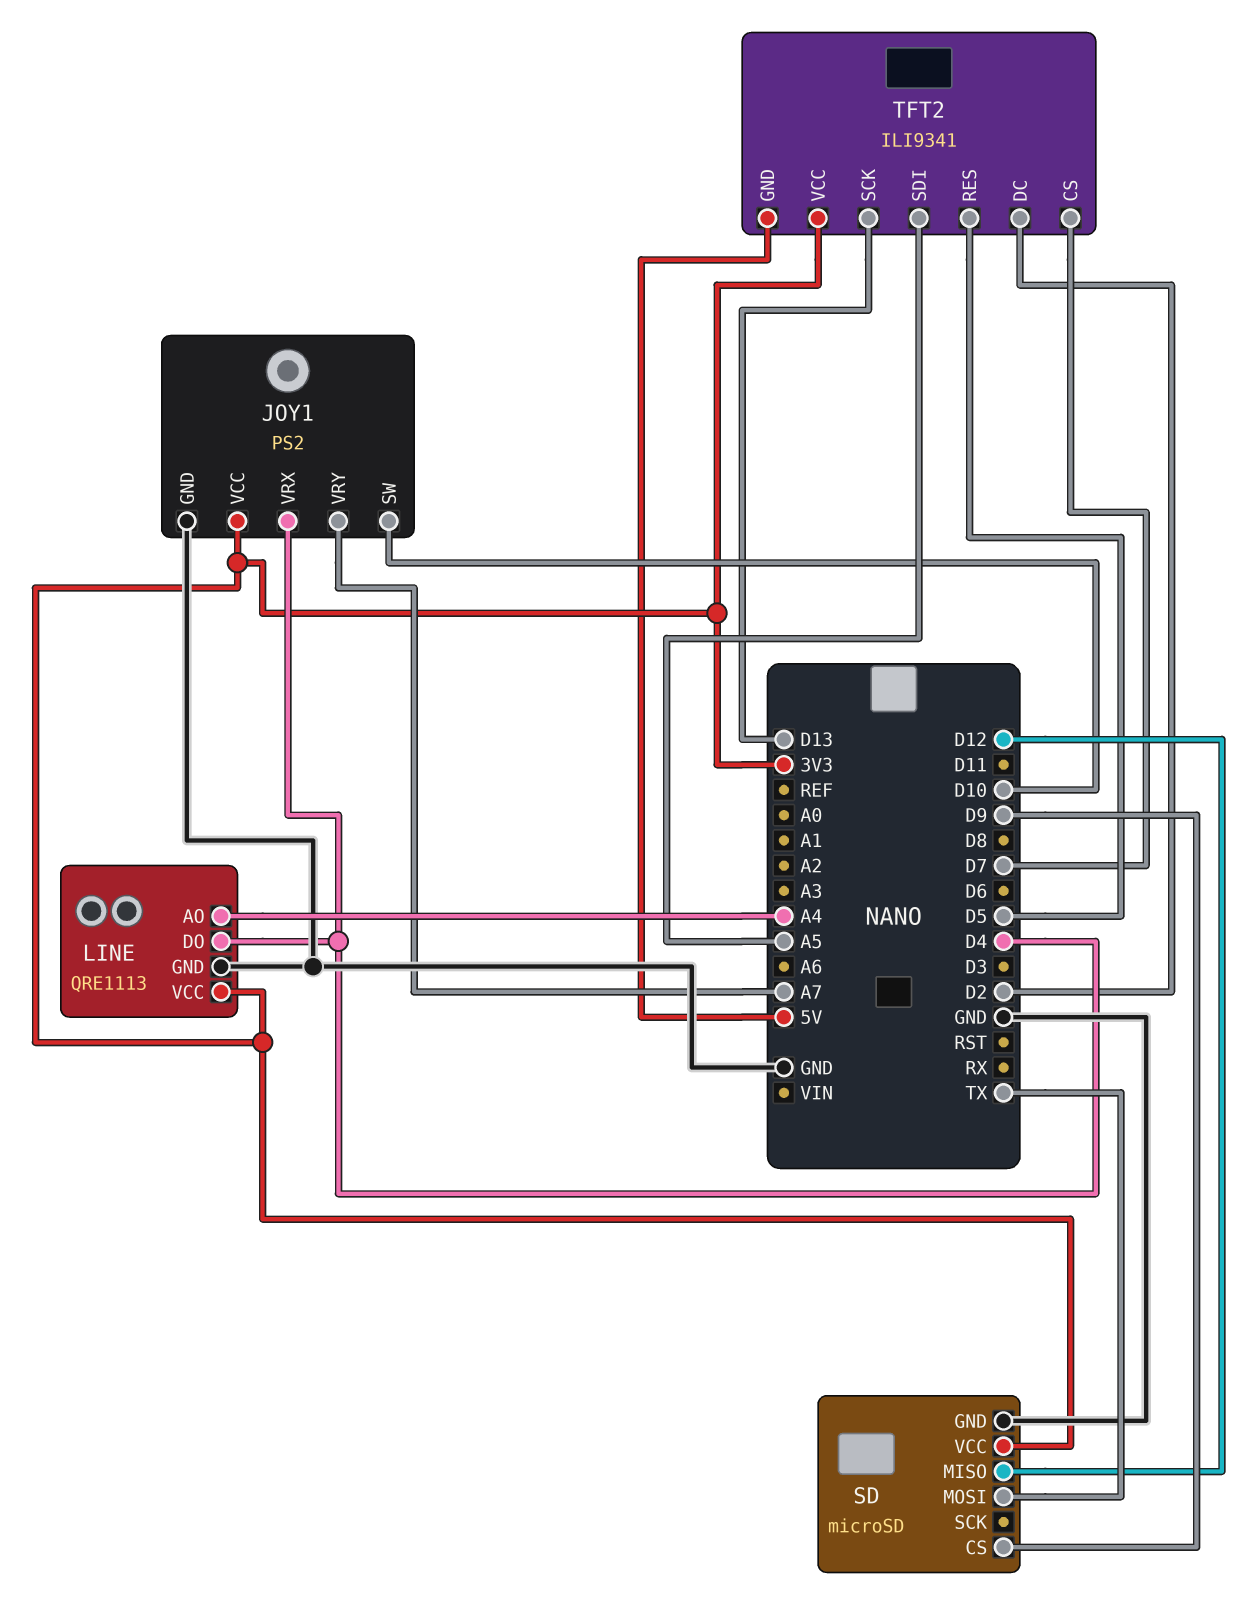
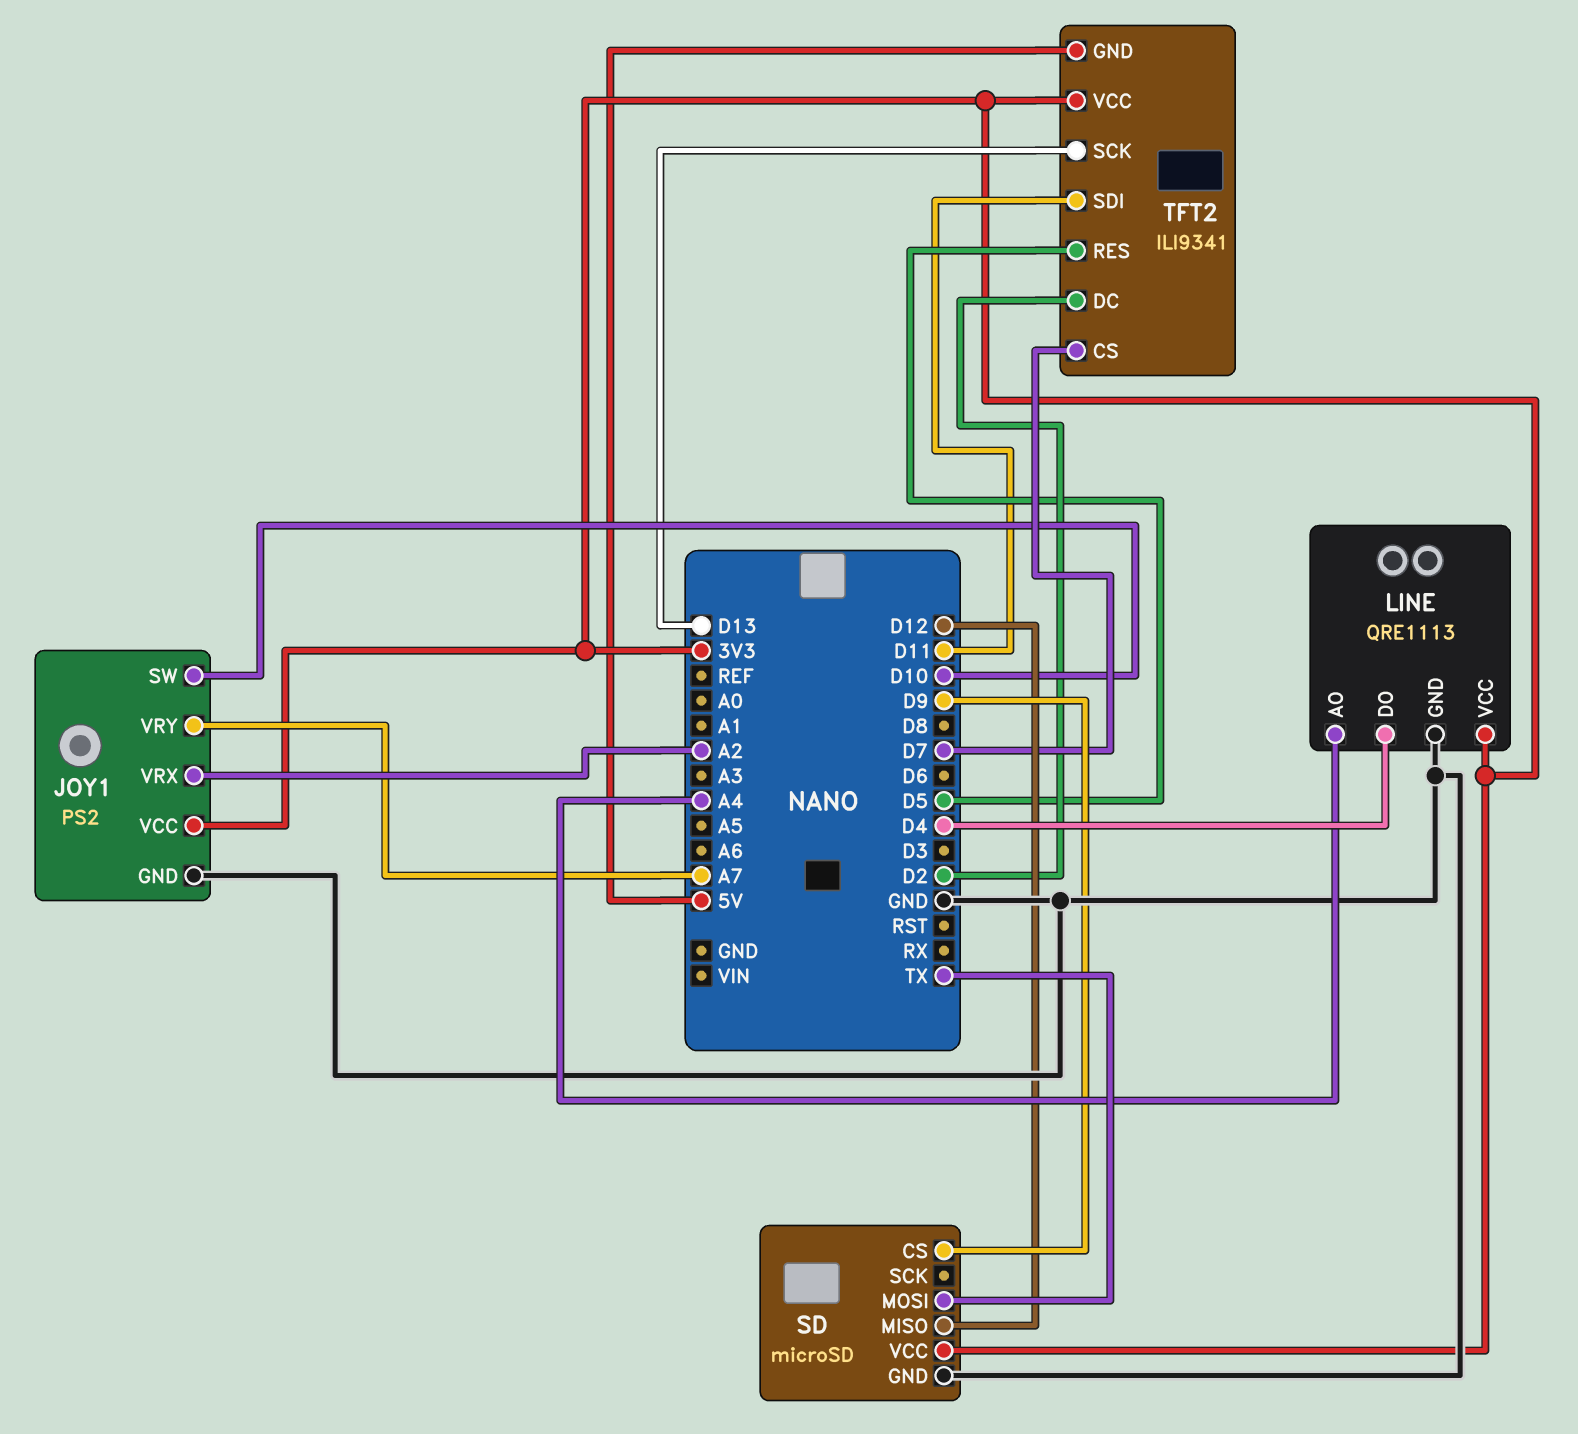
JOY1 pin VRX: D4 -> A2
TFT2 pin SDI: A5 -> D11

